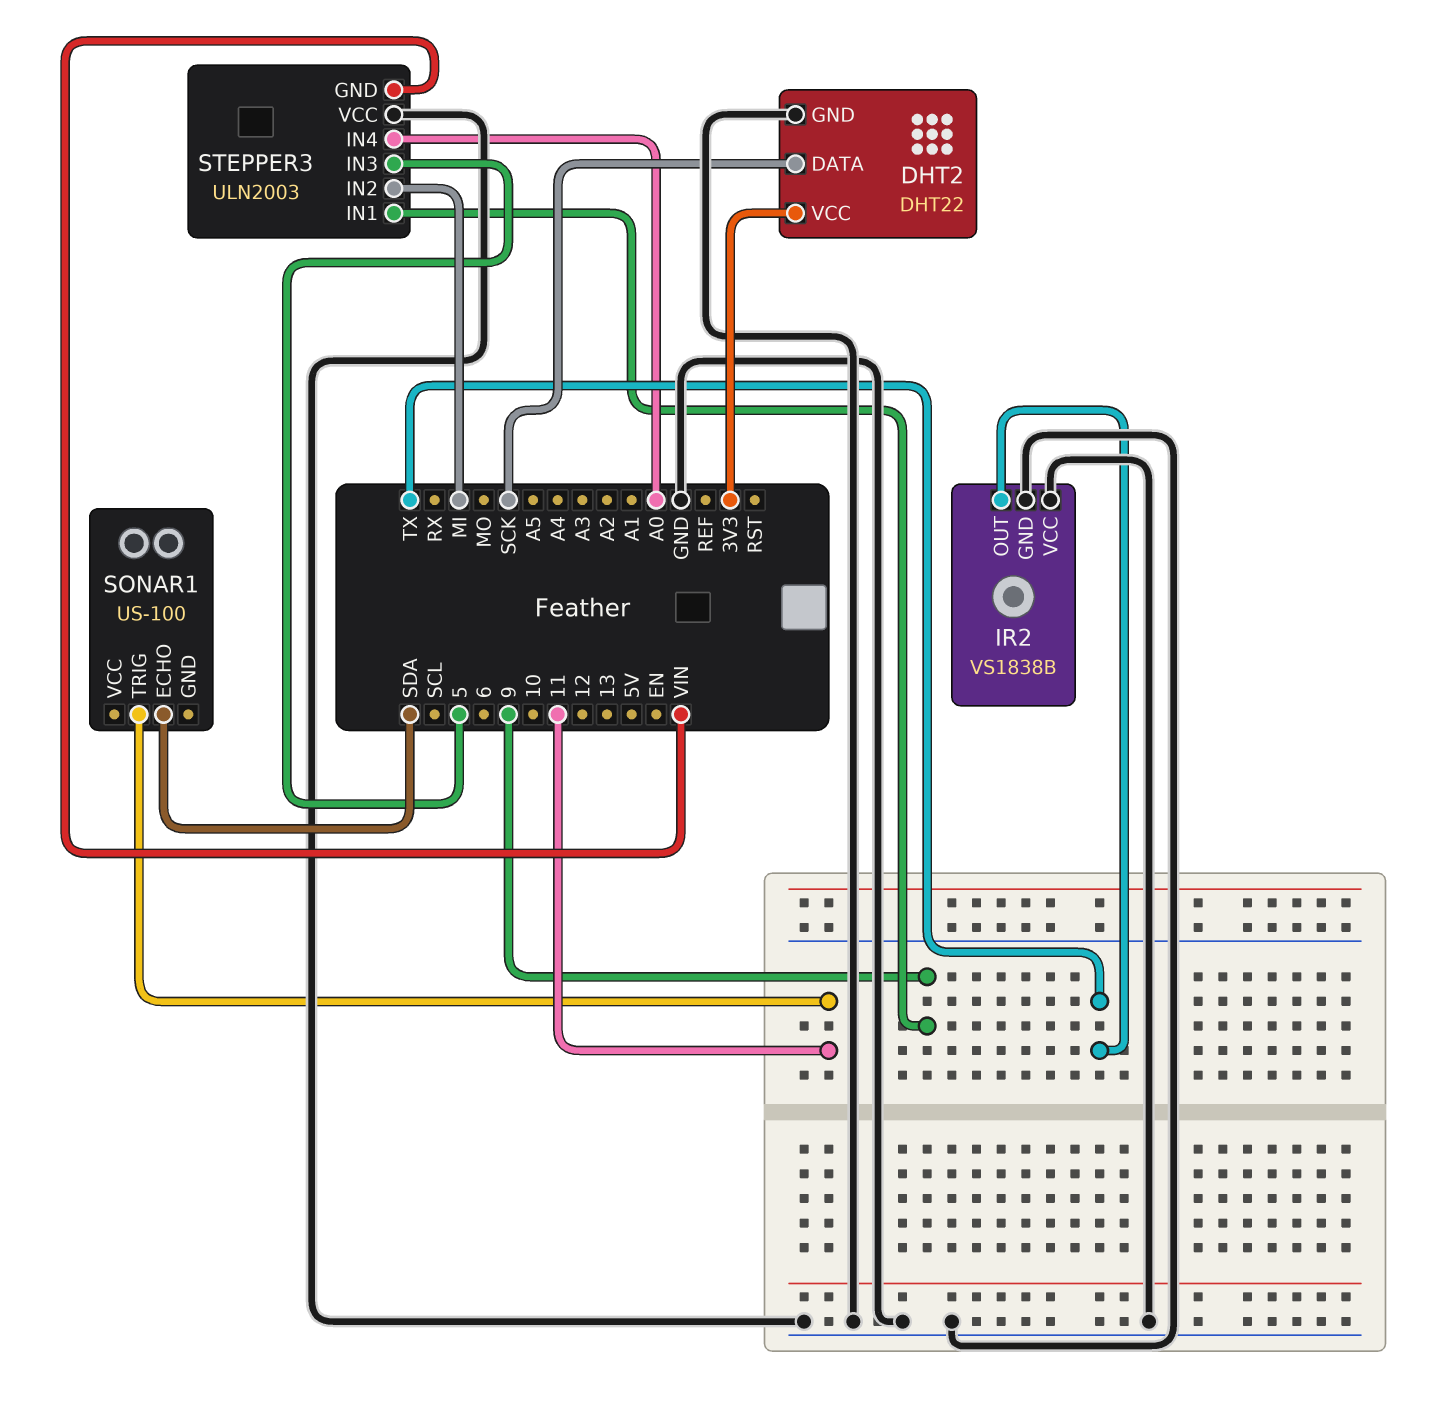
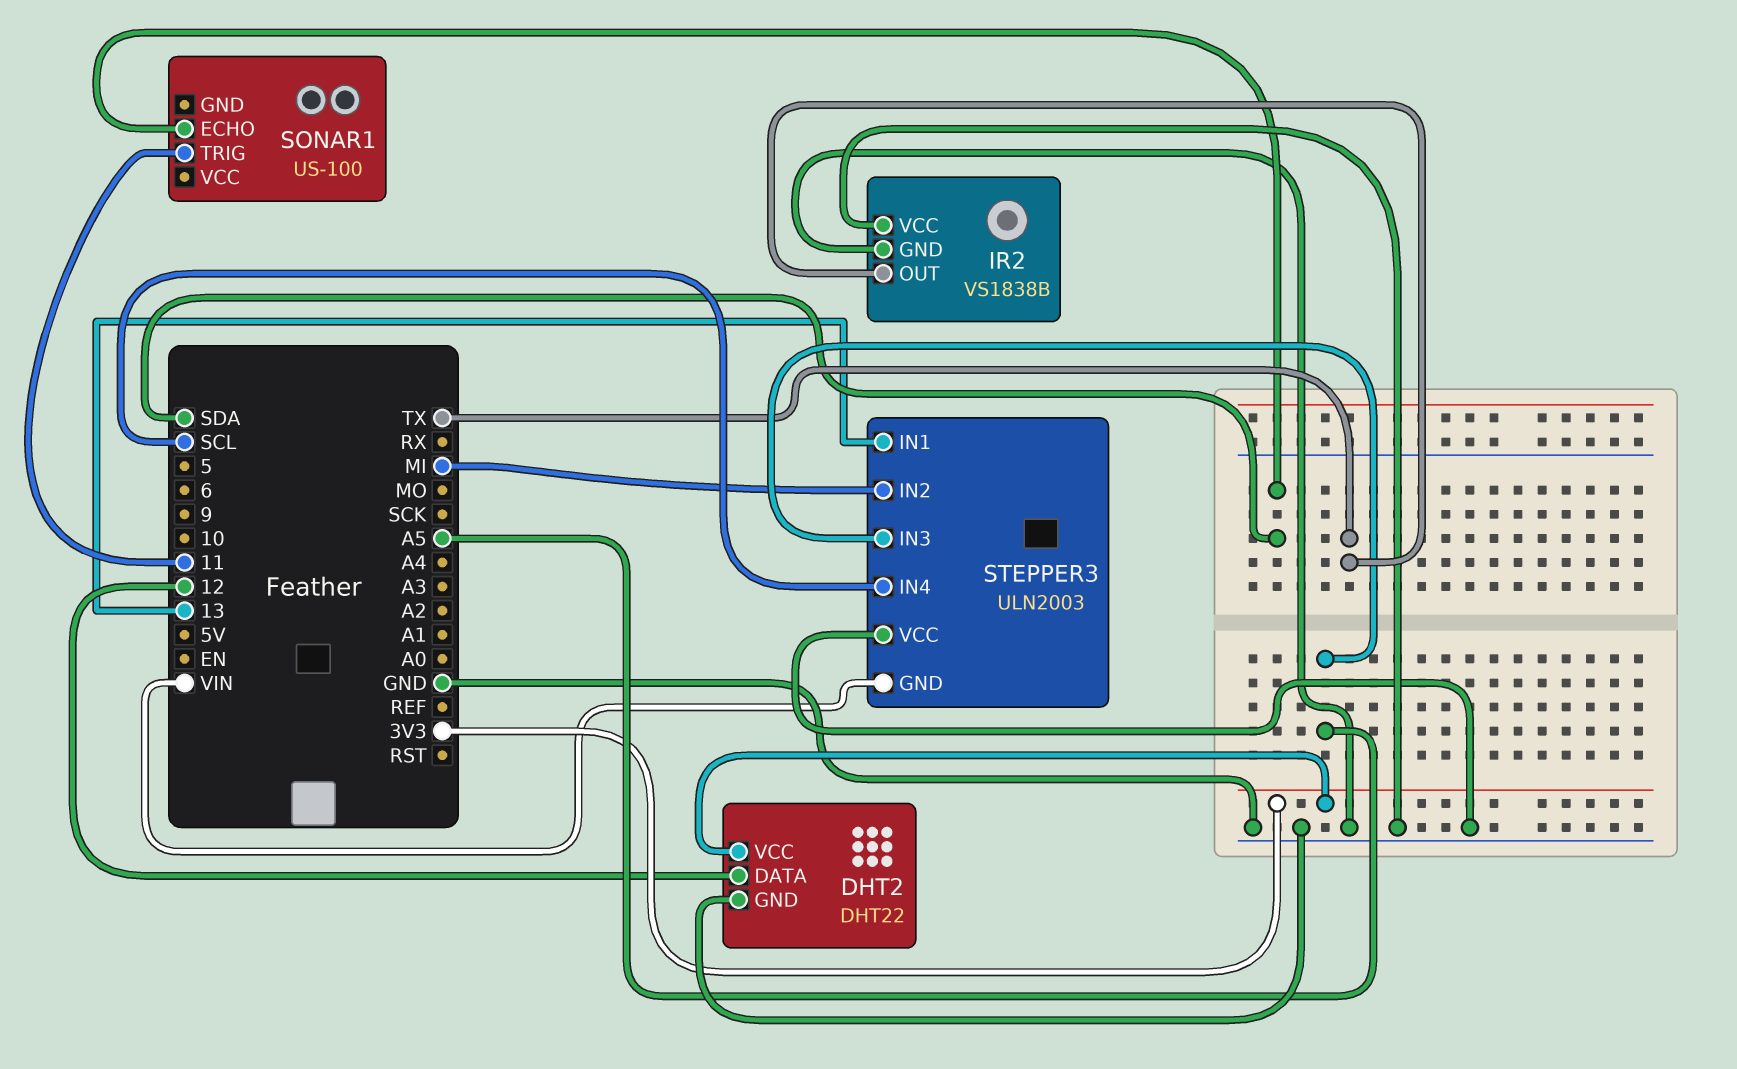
DHT2 pin DATA: SCK -> 12
STEPPER3 pin IN1: 9 -> 13
STEPPER3 pin IN3: 5 -> A5
STEPPER3 pin IN4: A0 -> SCL

